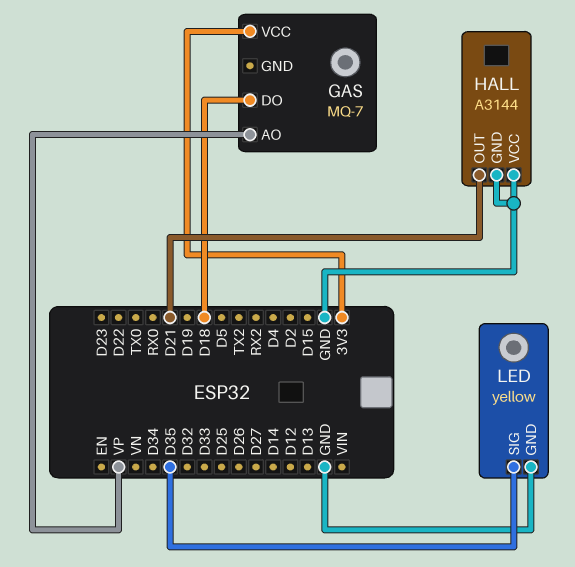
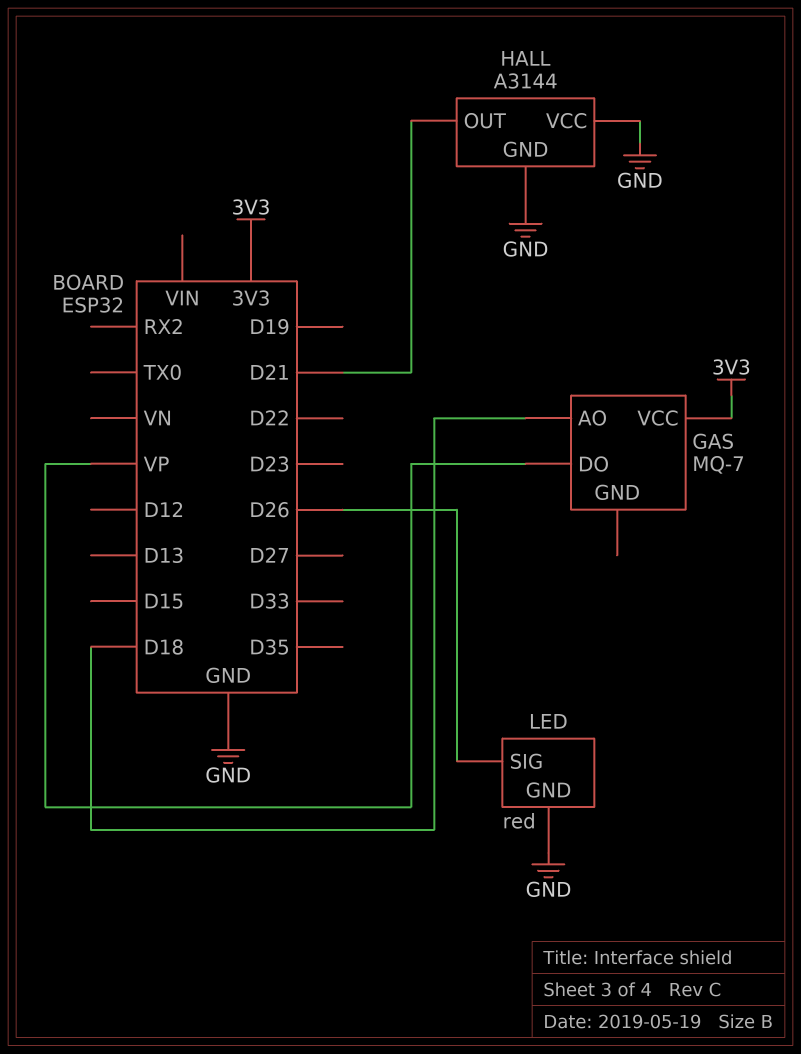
GAS pin AO: VP -> D18
GAS pin DO: D18 -> VP
LED: yellow -> red
LED pin SIG: D35 -> D26

